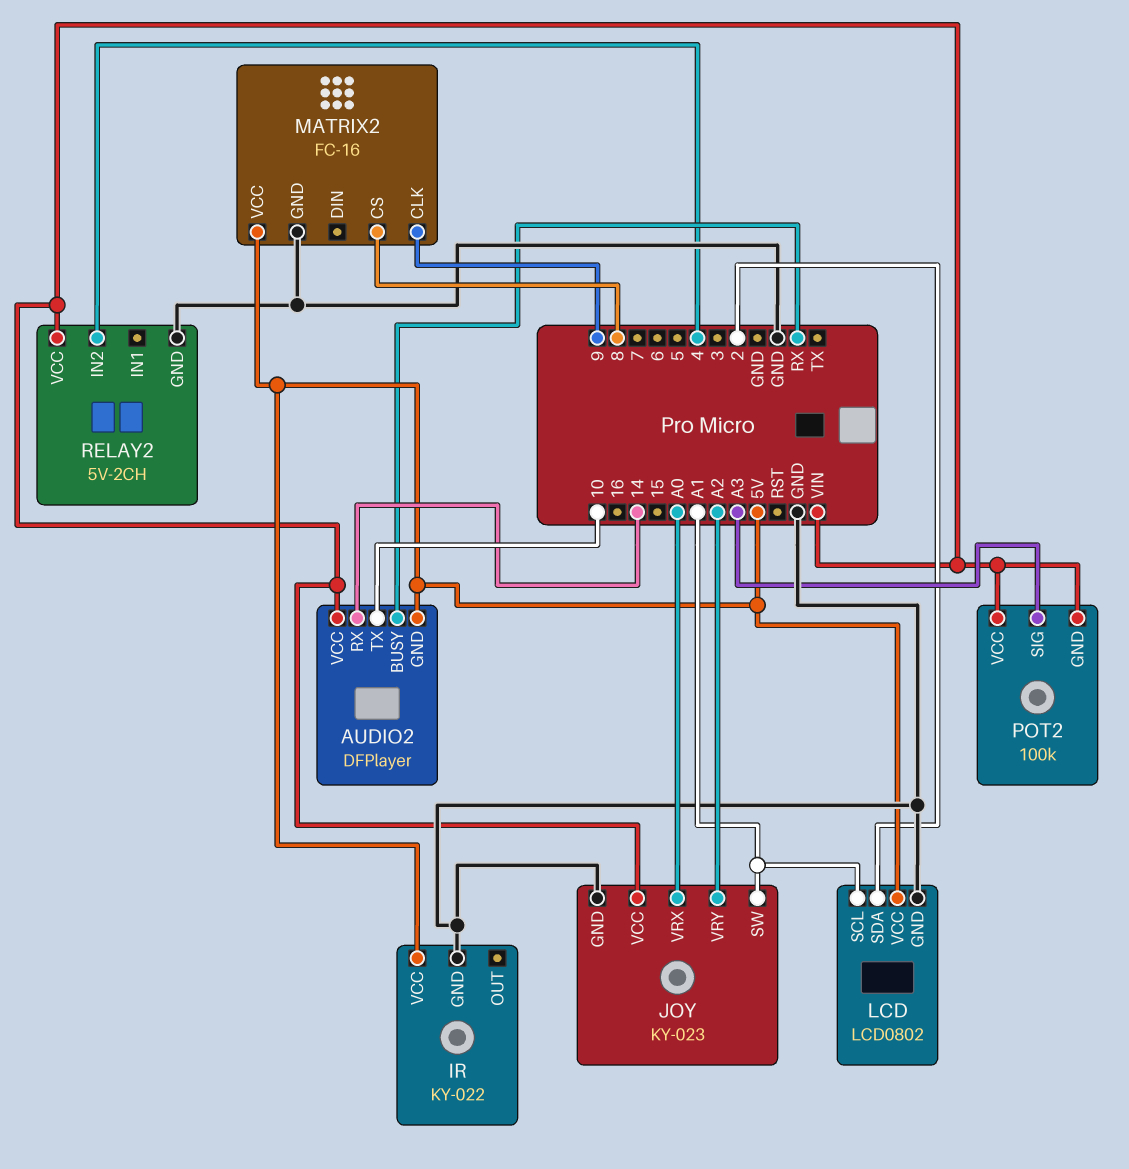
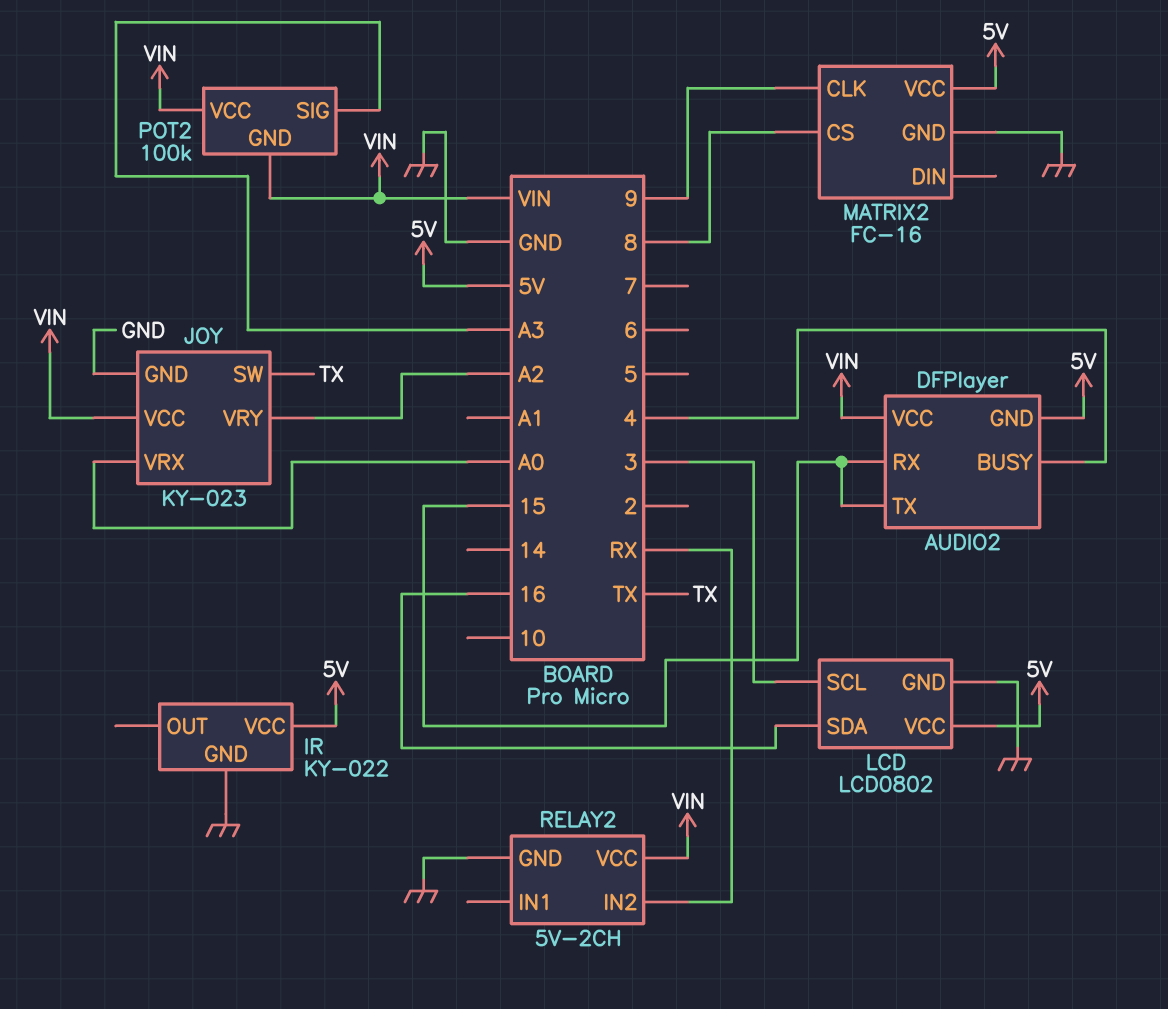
AUDIO2 pin BUSY: RX -> 4
AUDIO2 pin RX: 14 -> 15
AUDIO2 pin TX: 10 -> 15
JOY pin SW: A1 -> TX
LCD pin SCL: A1 -> 3
LCD pin SDA: 2 -> 16
RELAY2 pin IN2: 4 -> RX

